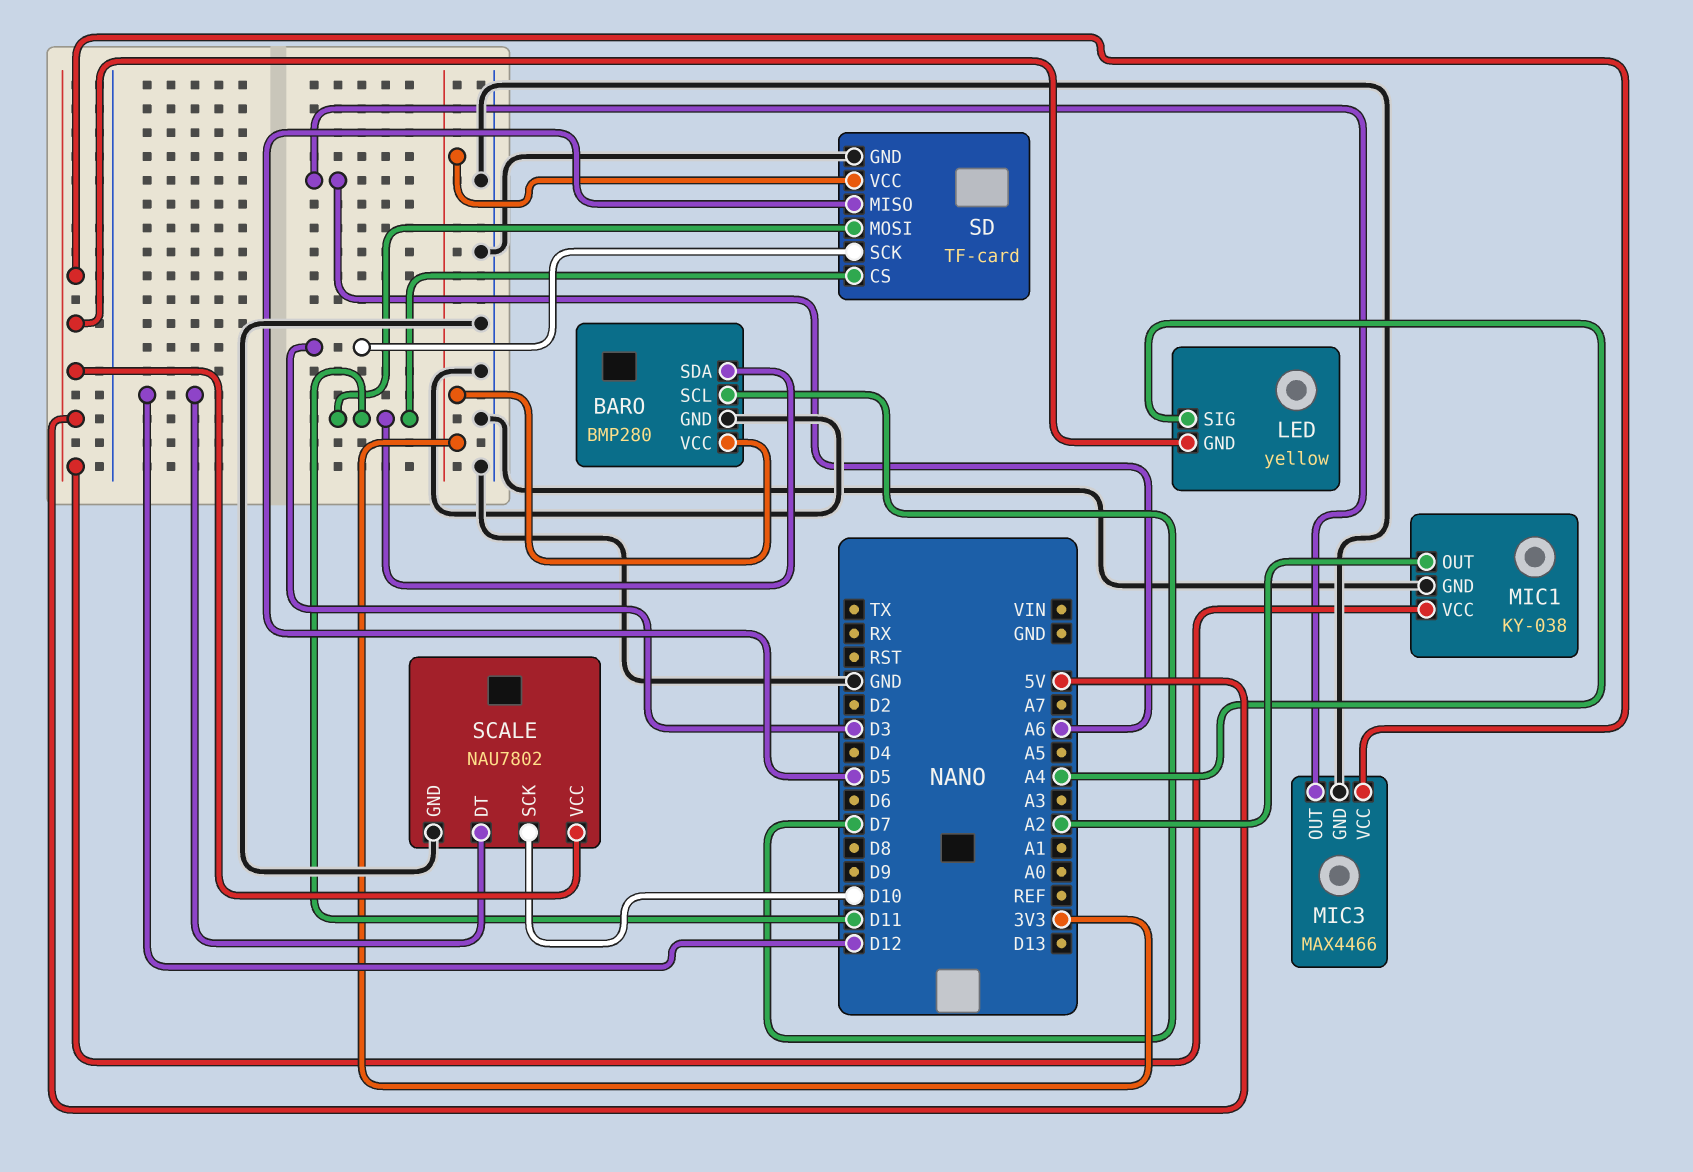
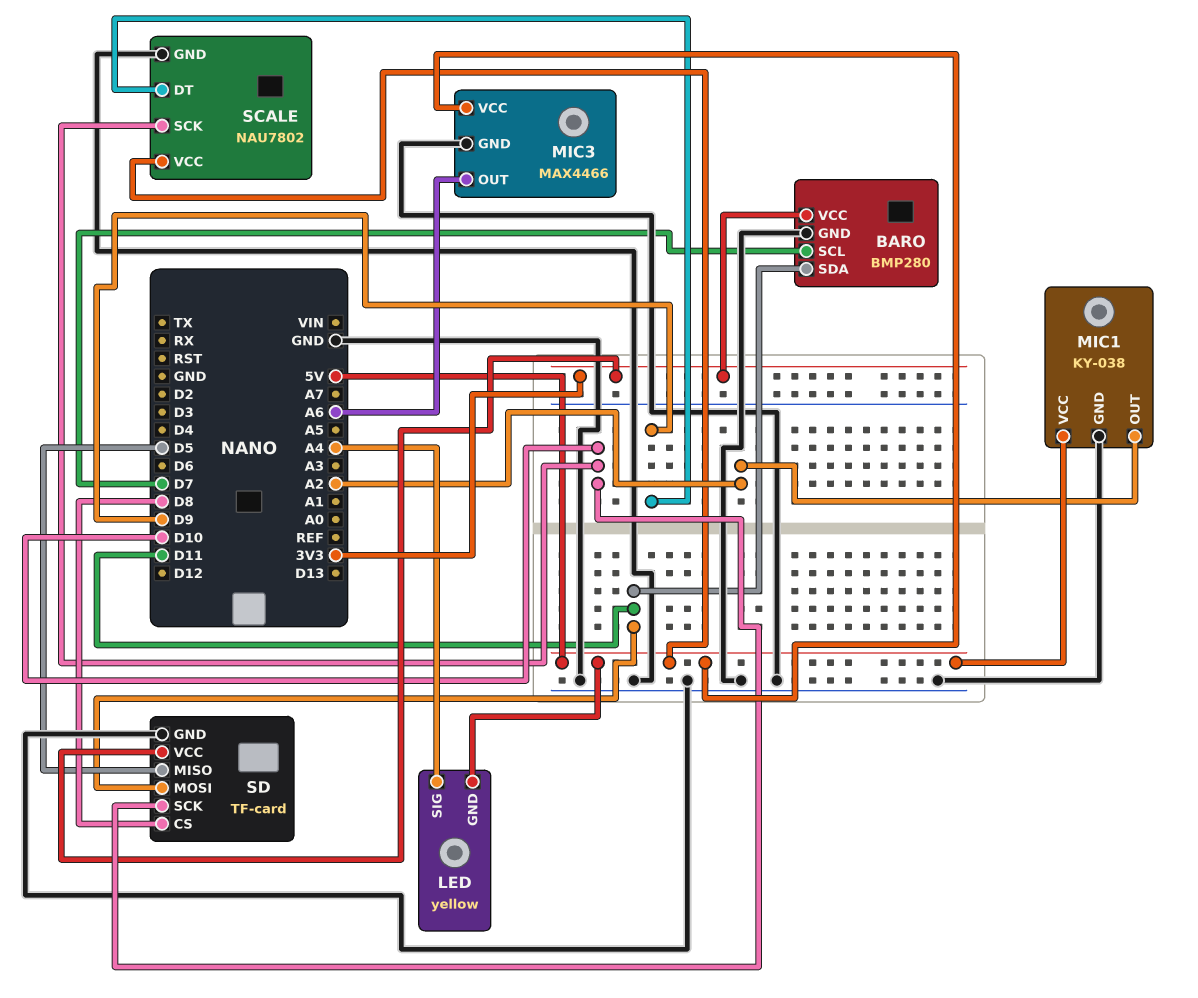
SCALE pin DT: D12 -> D9
SD pin CS: D11 -> D8
SD pin SCK: D3 -> D10

